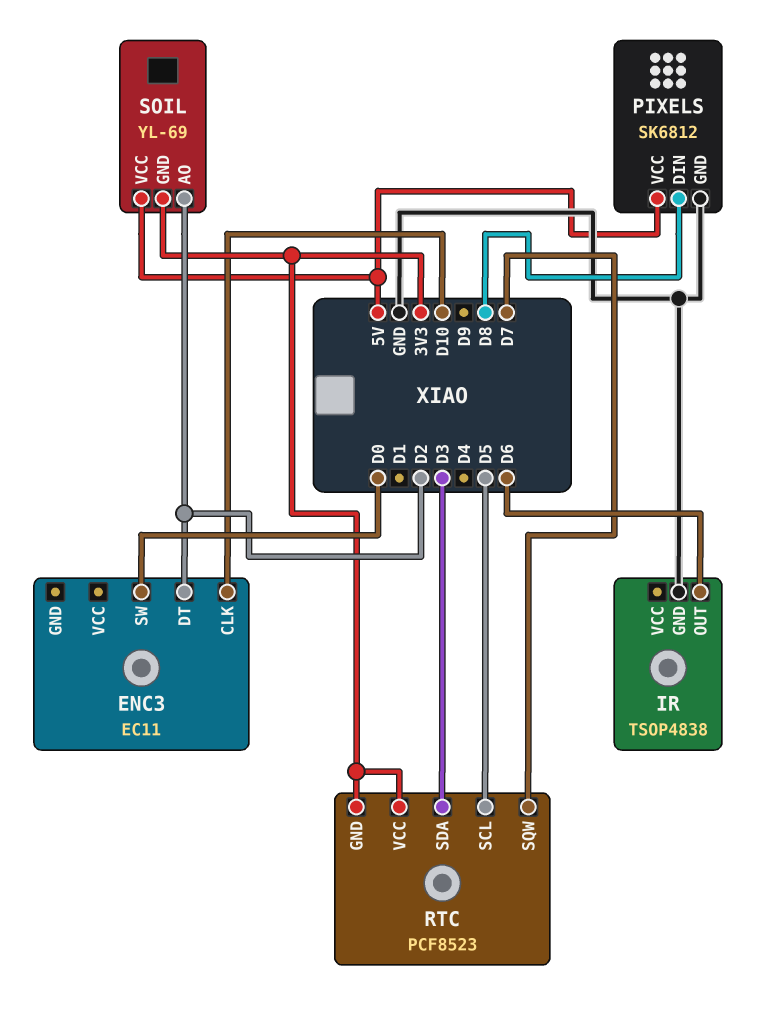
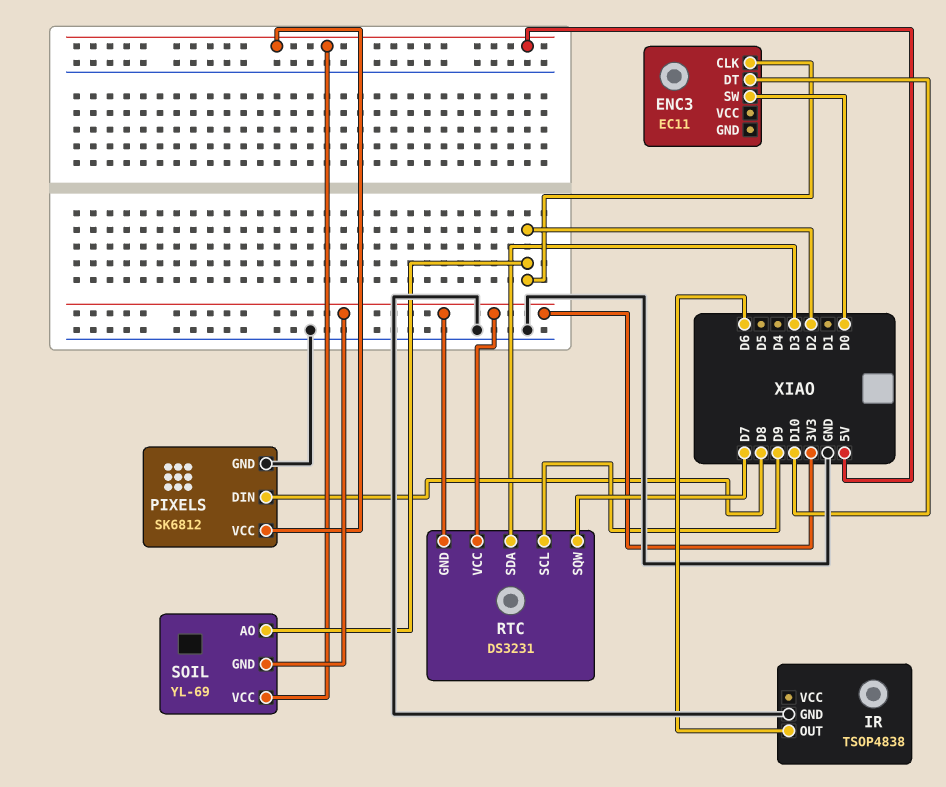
ENC3 pin CLK: D10 -> D2
ENC3 pin DT: D2 -> D10
RTC: PCF8523 -> DS3231
RTC pin SCL: D5 -> D9

